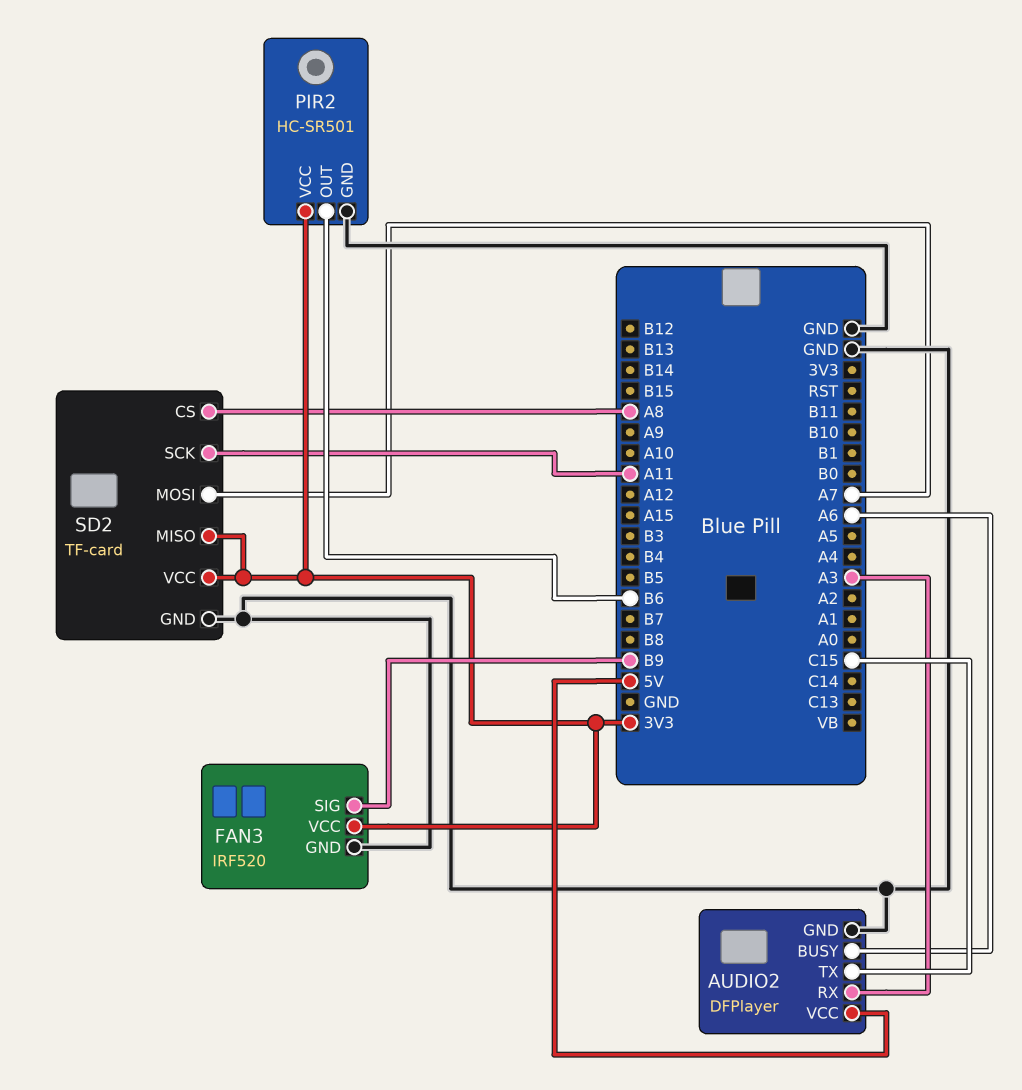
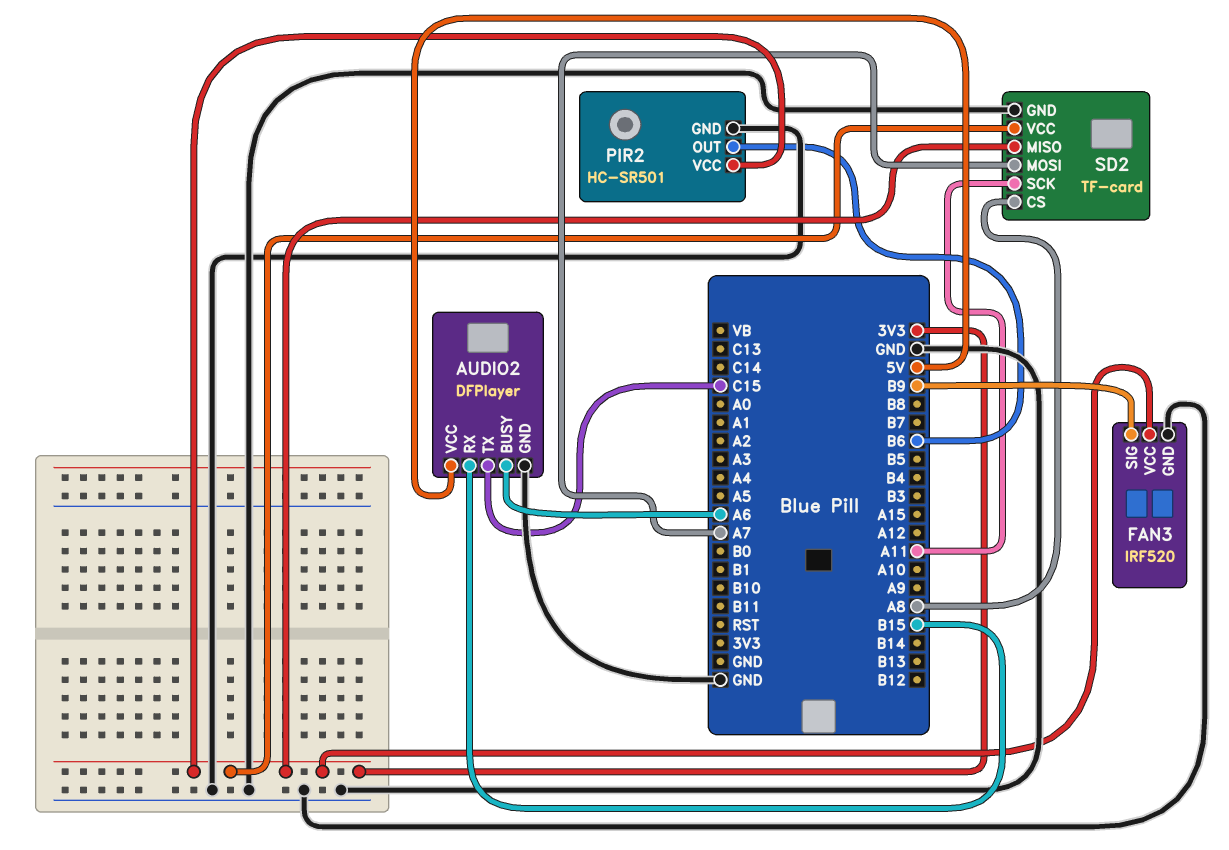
AUDIO2 pin RX: A3 -> B15

